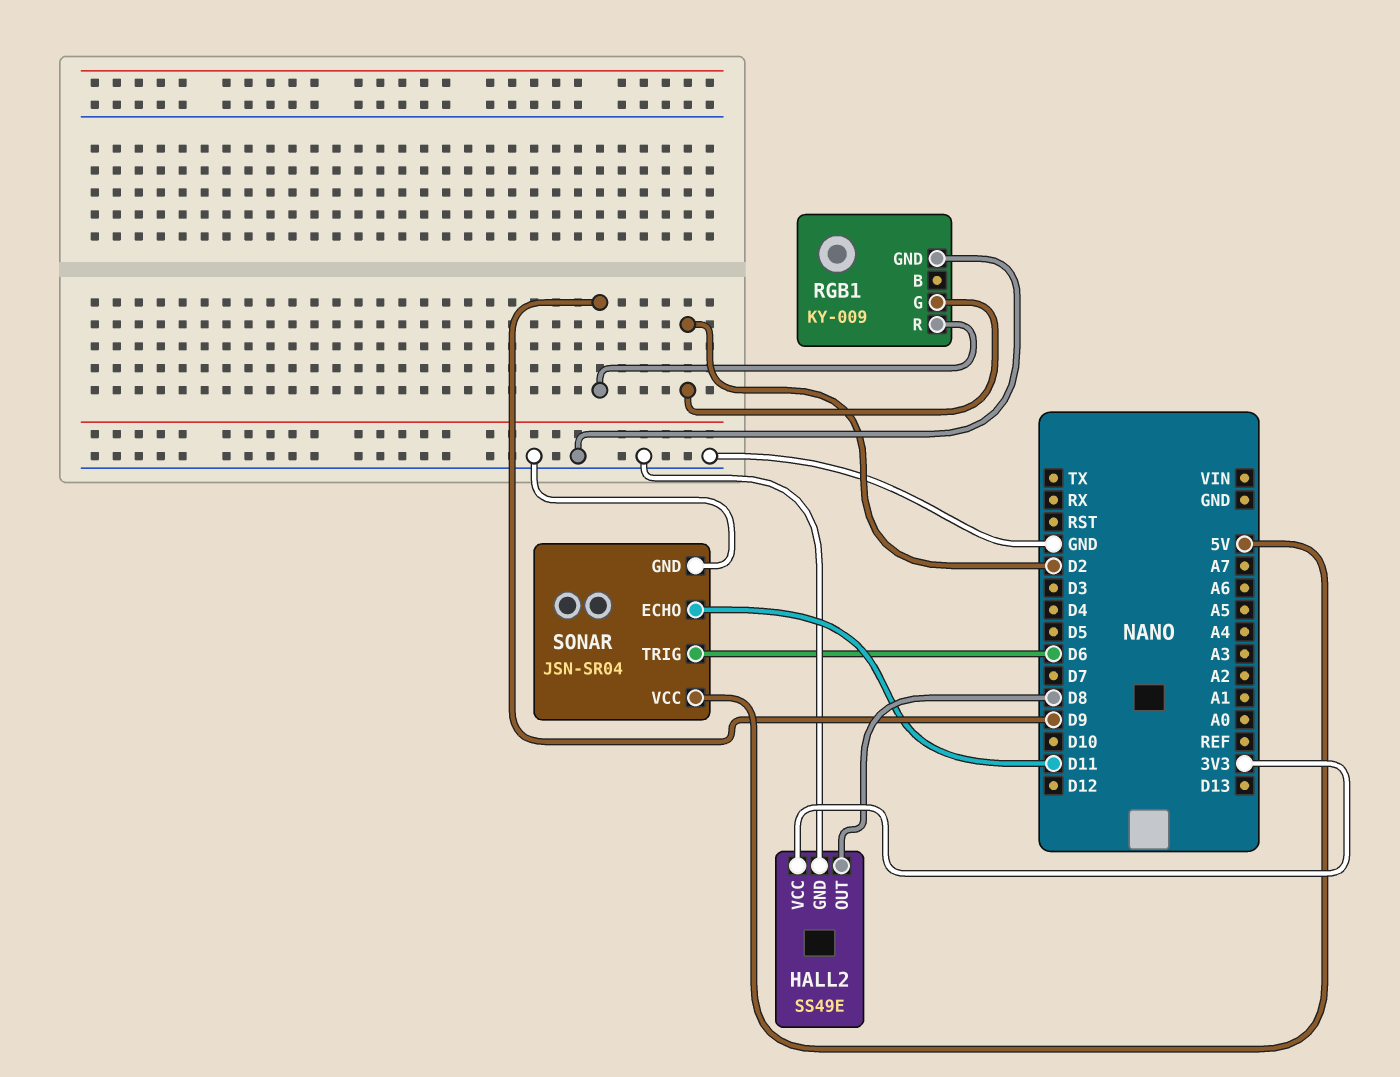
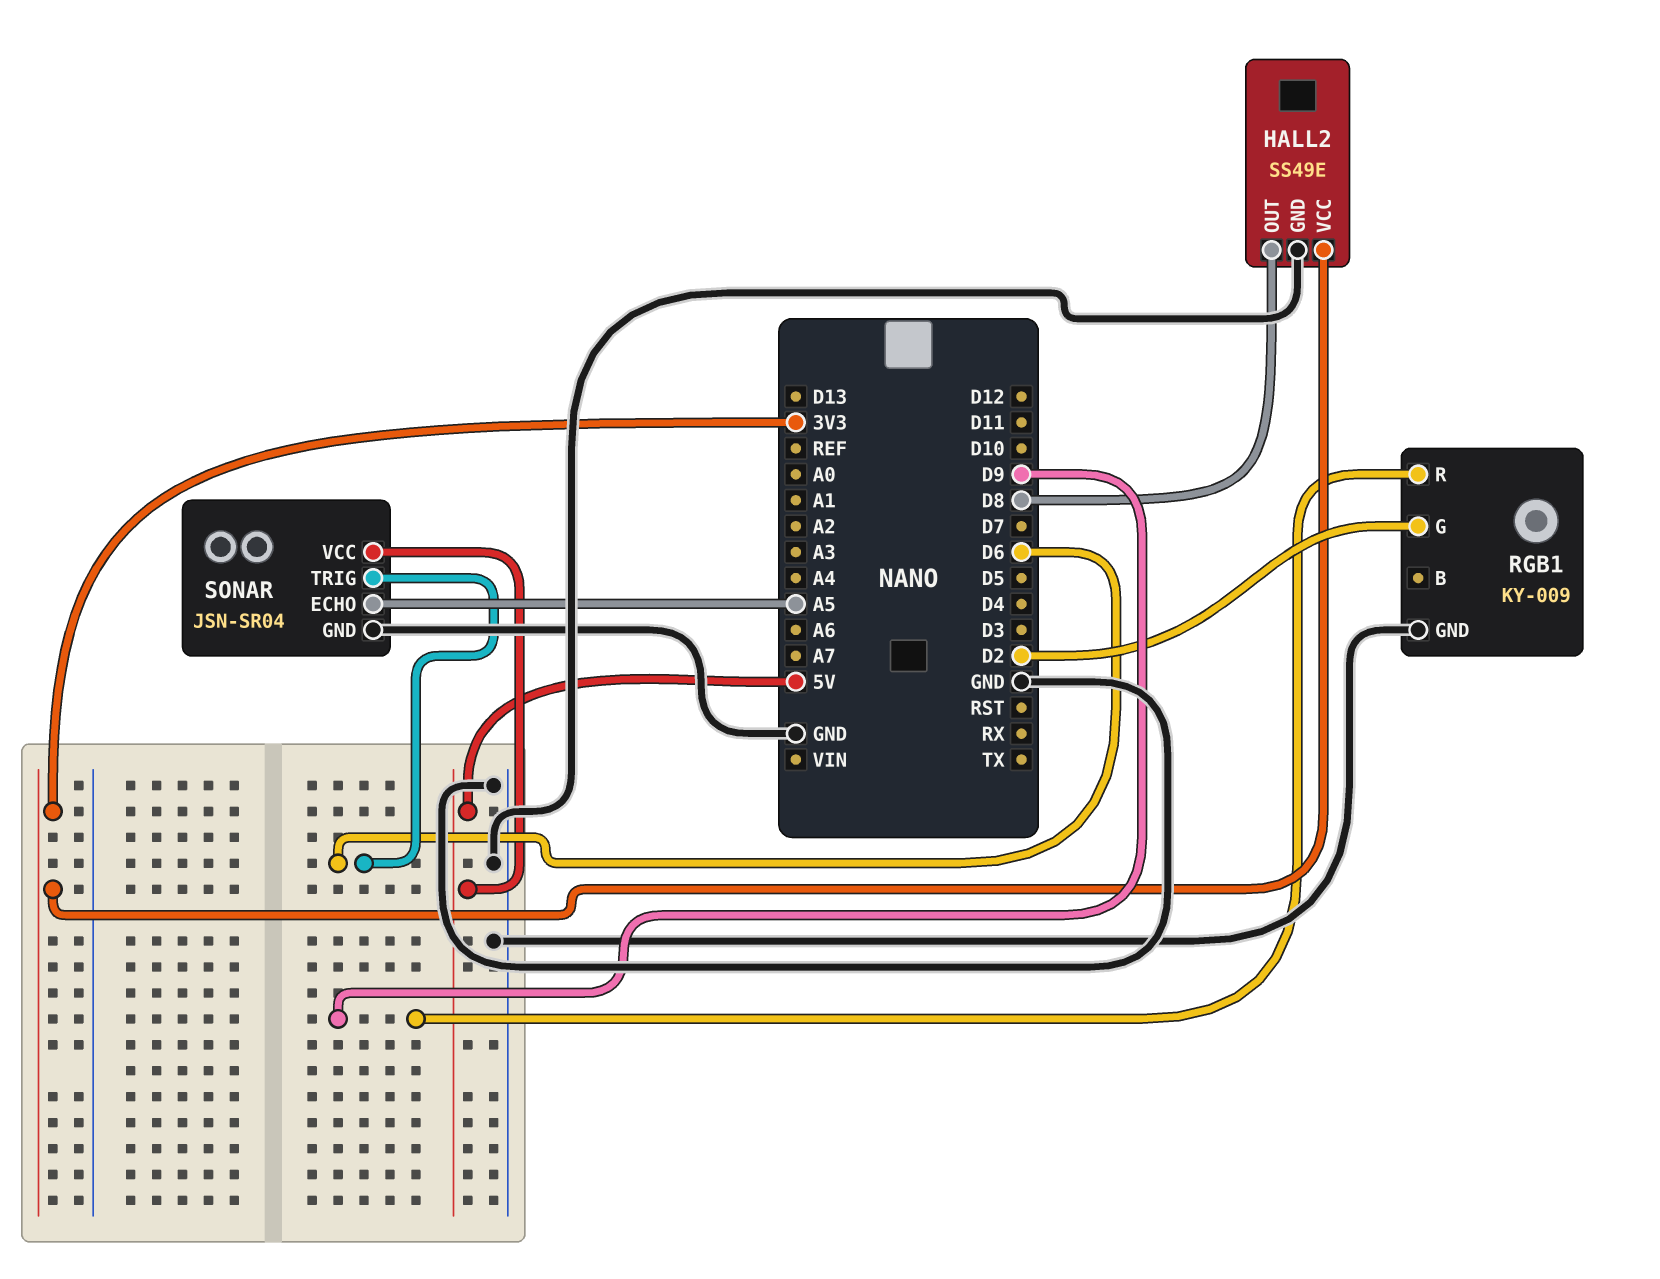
SONAR pin ECHO: D11 -> A5

